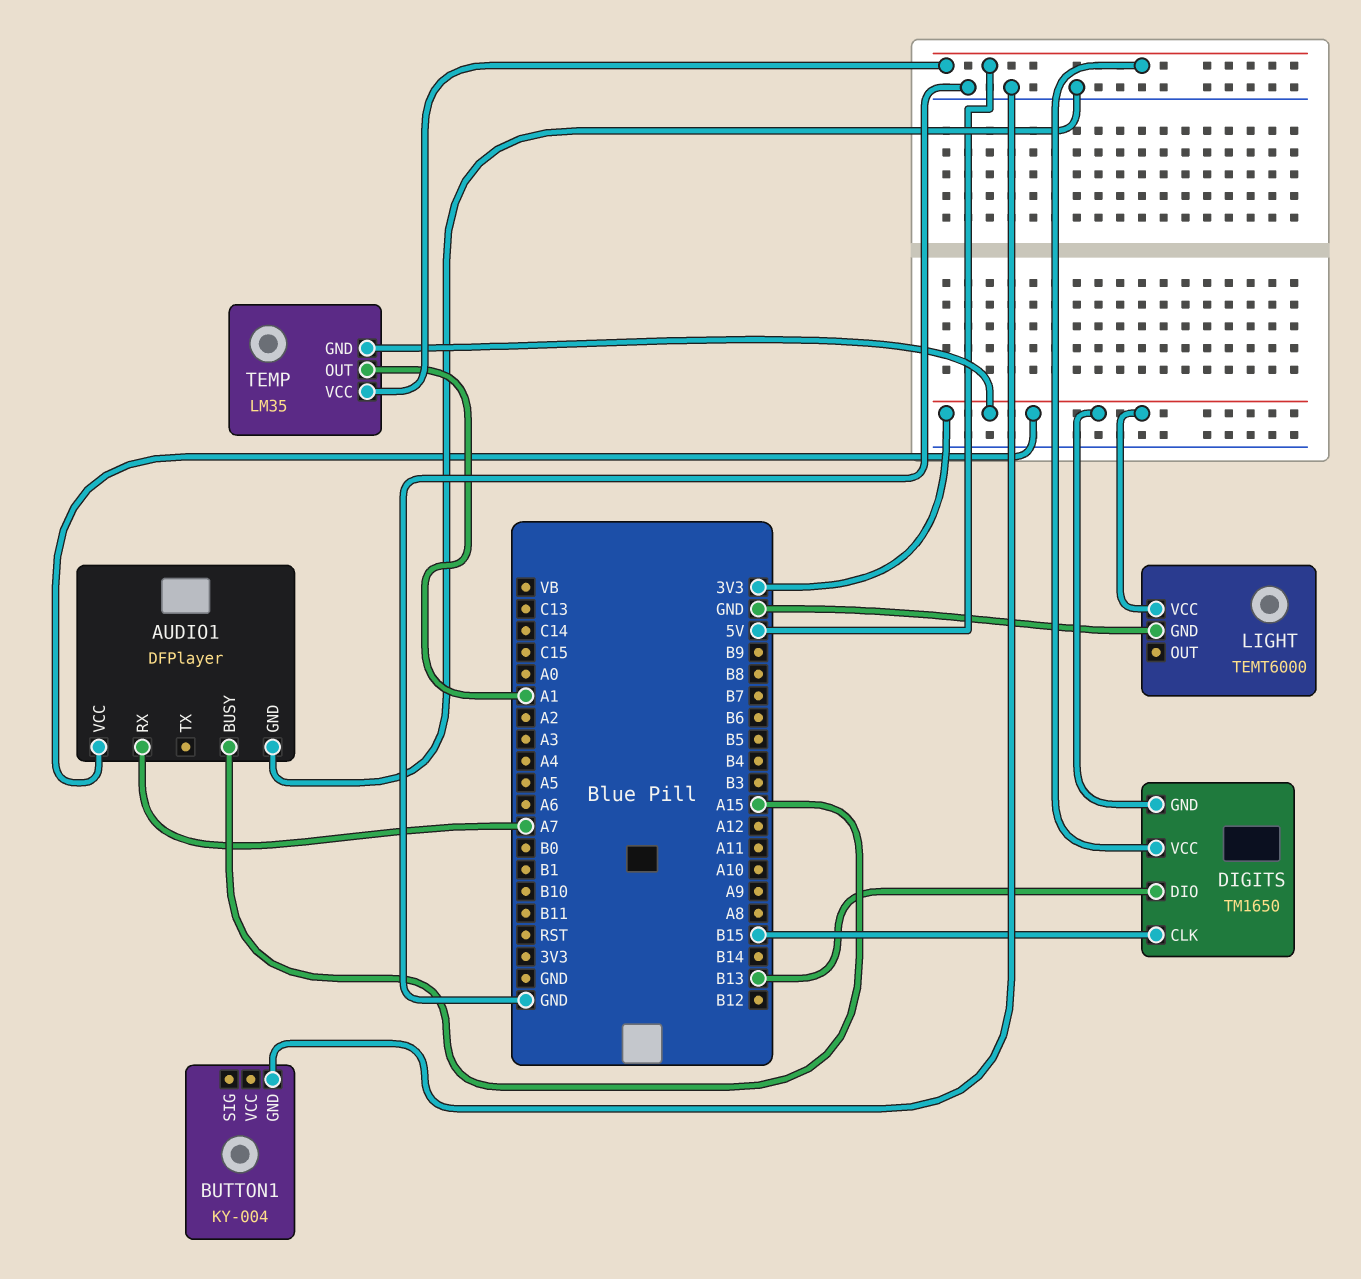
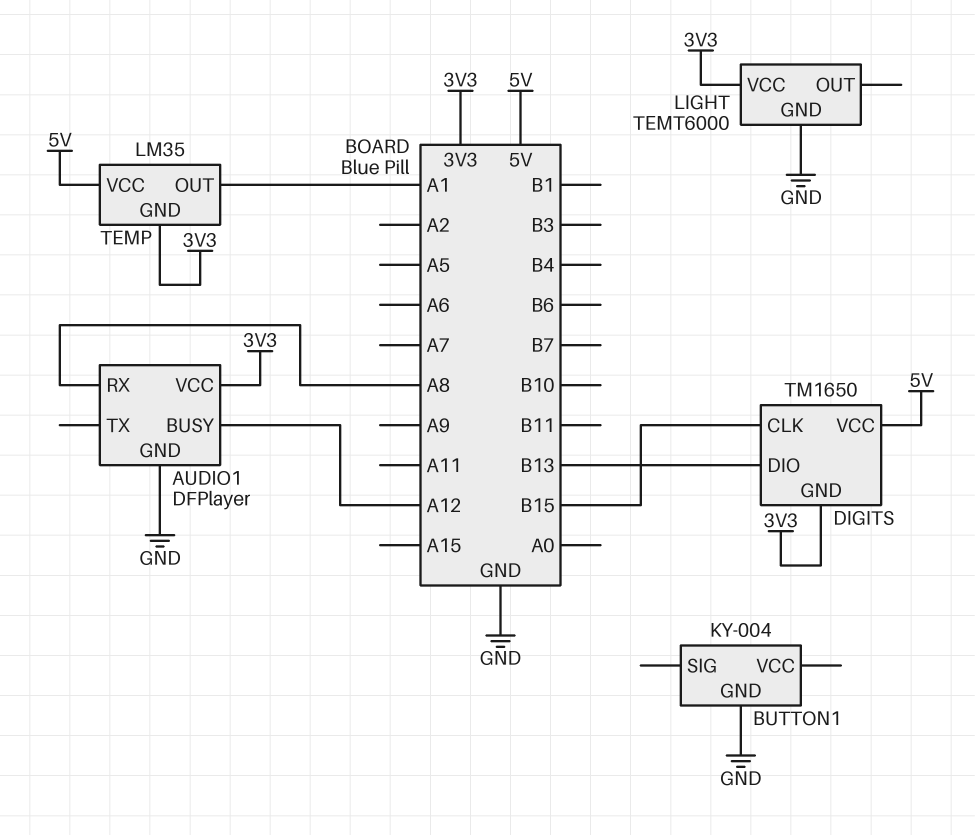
AUDIO1 pin BUSY: A15 -> A12
AUDIO1 pin RX: A7 -> A8

